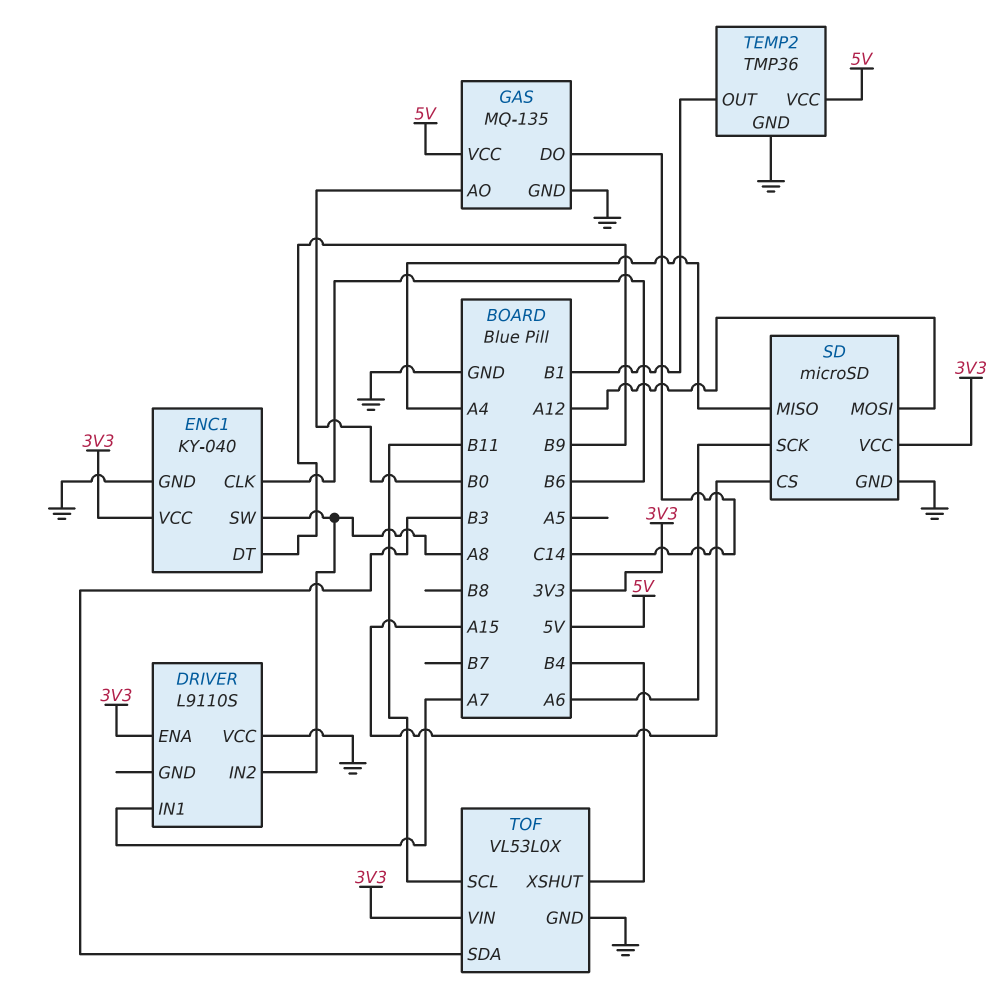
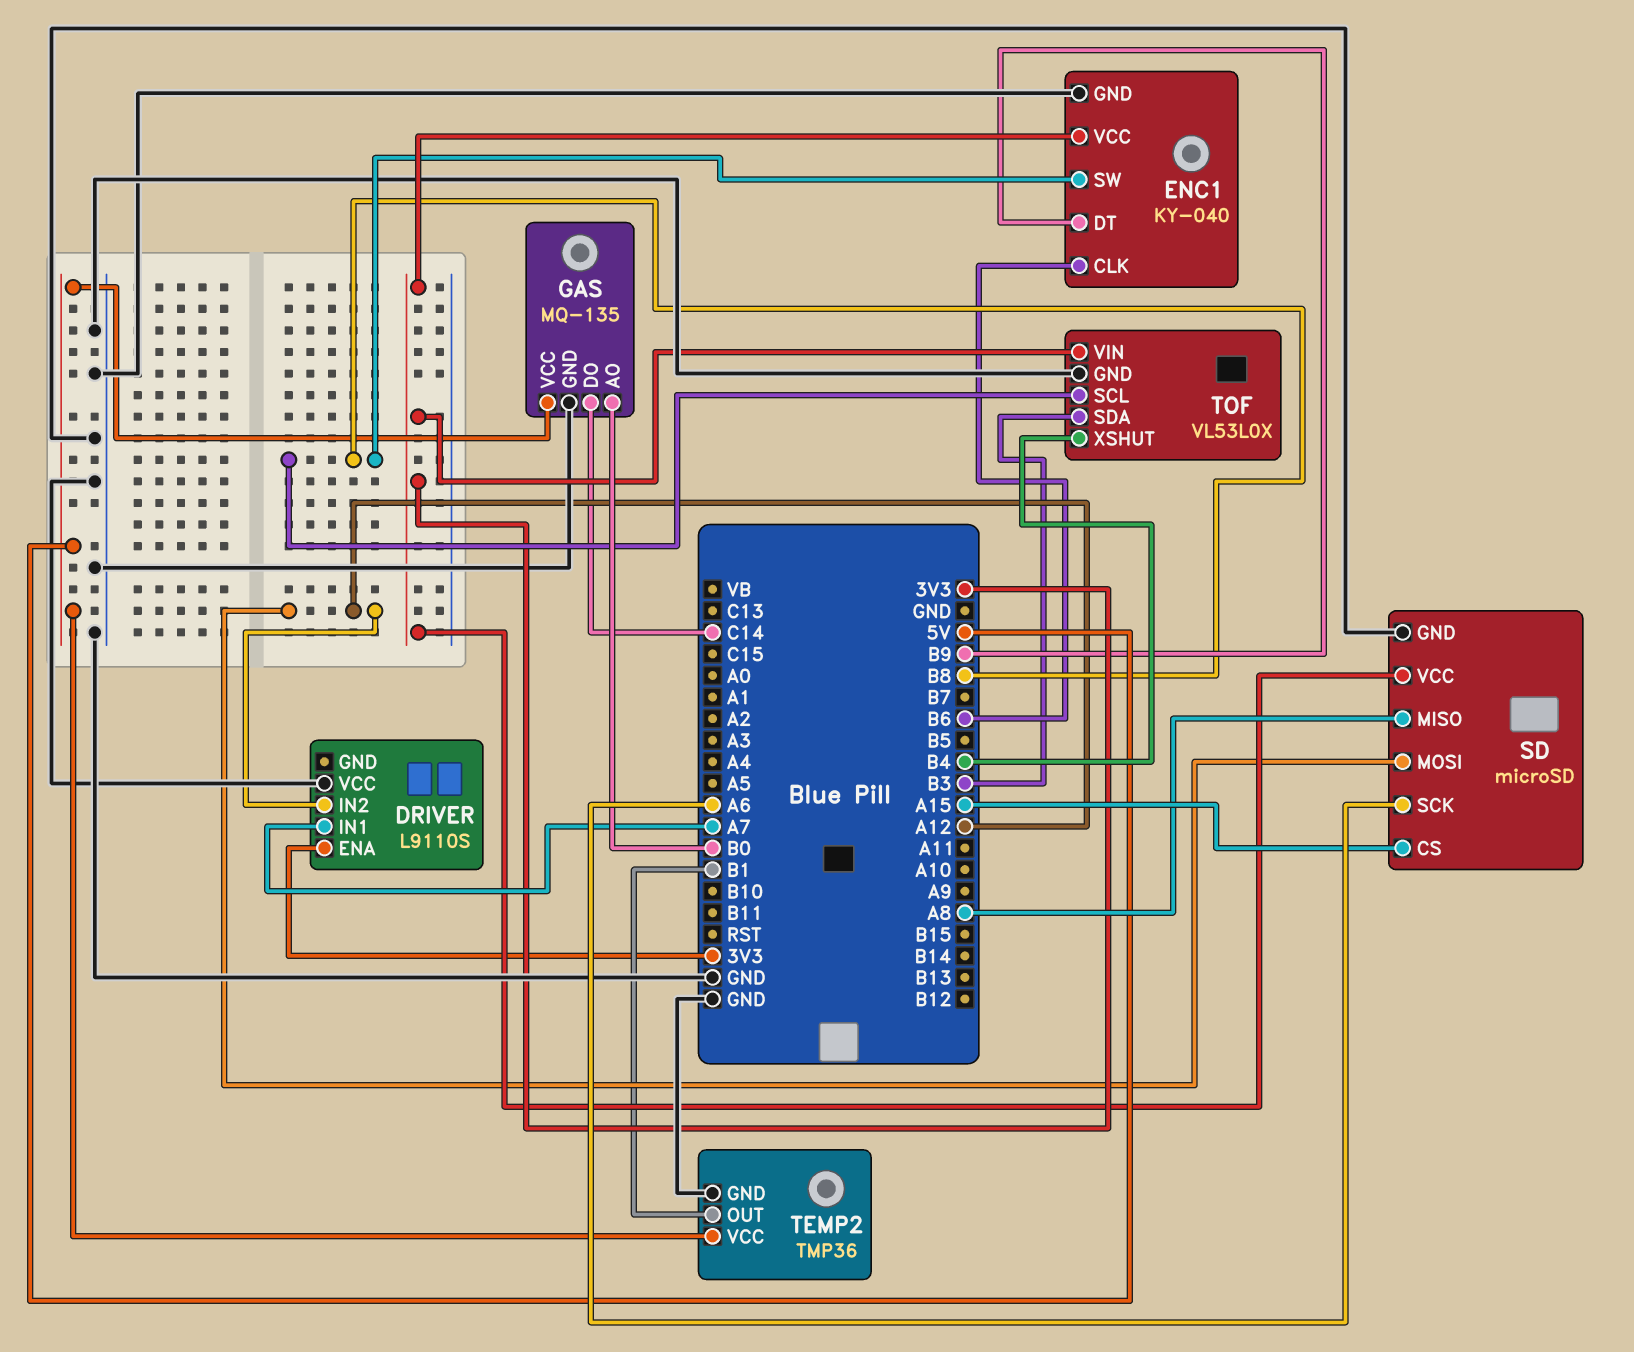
DRIVER pin IN2: A8 -> A12
ENC1 pin SW: A8 -> B8
SD pin MISO: A4 -> A8
TOF pin SCL: B11 -> B8

